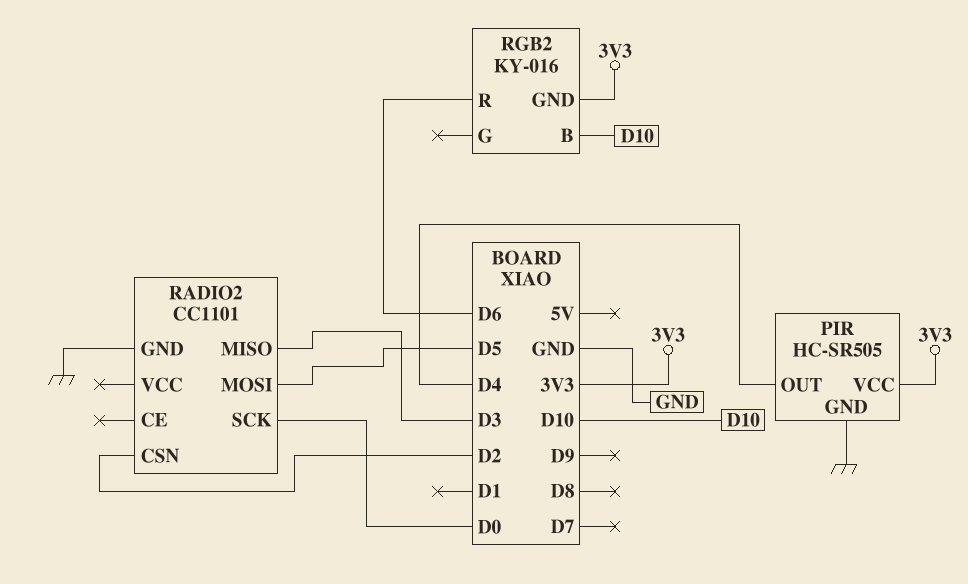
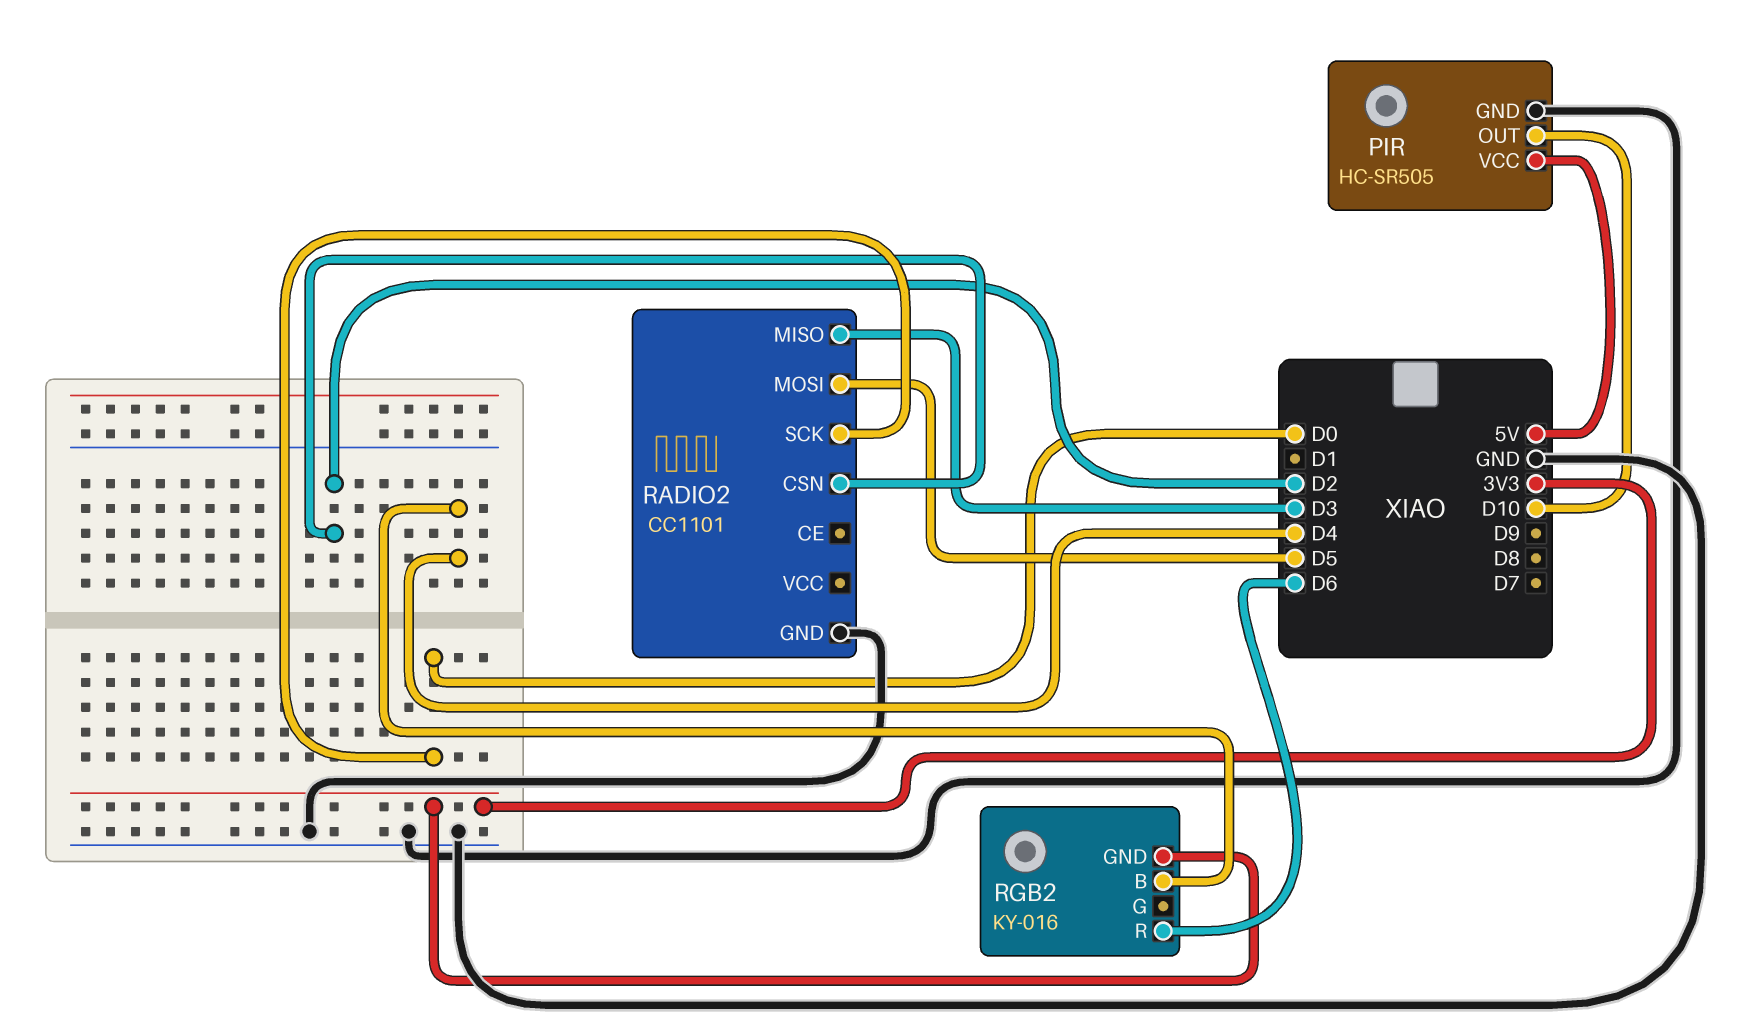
PIR pin OUT: D4 -> D10
PIR pin VCC: 3V3 -> 5V
RGB2 pin B: D10 -> D4

